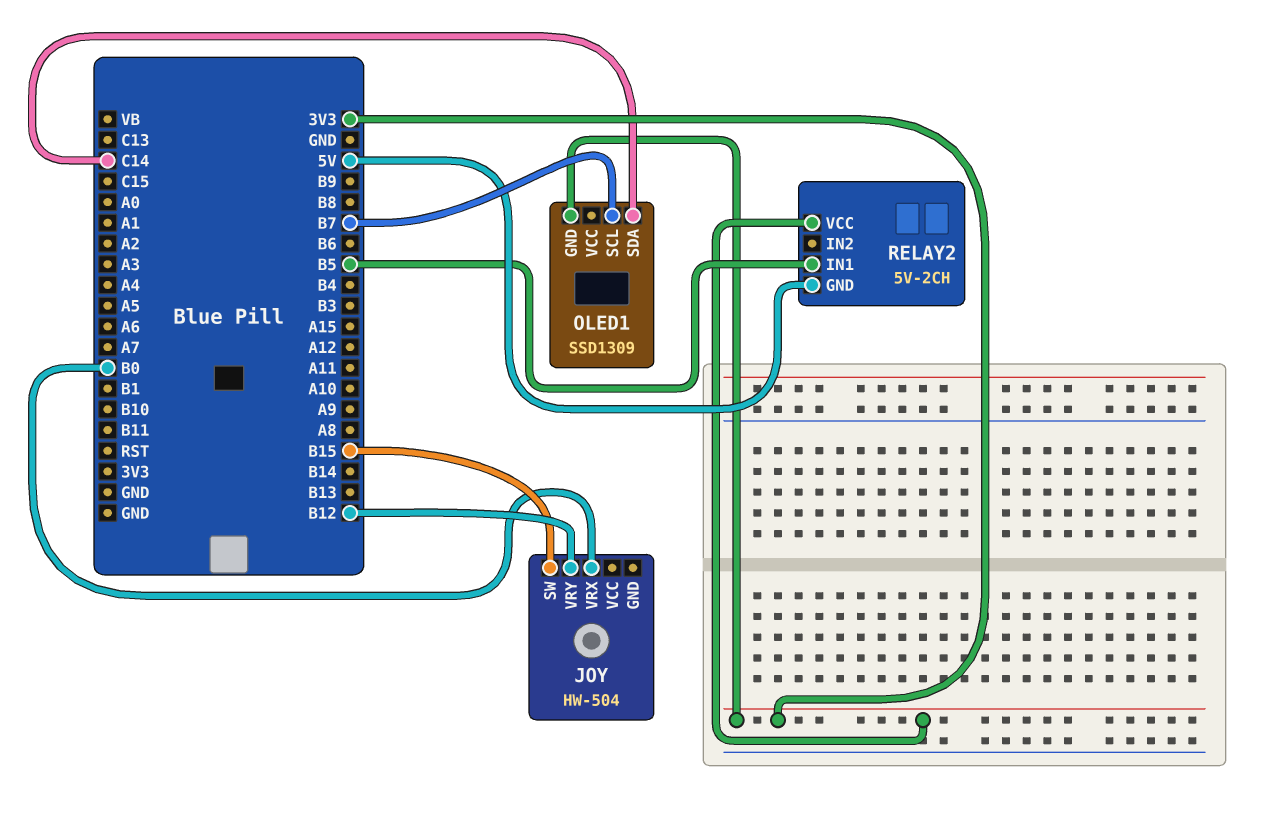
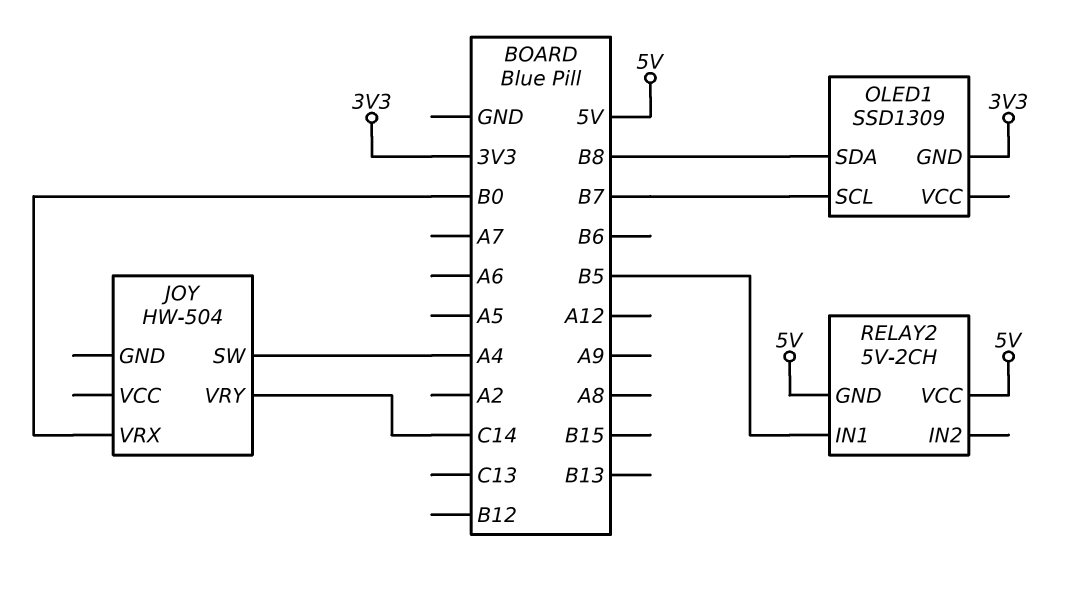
JOY pin SW: B15 -> A4
JOY pin VRY: B12 -> C14
OLED1 pin SDA: C14 -> B8
RELAY2 pin VCC: 3V3 -> 5V

